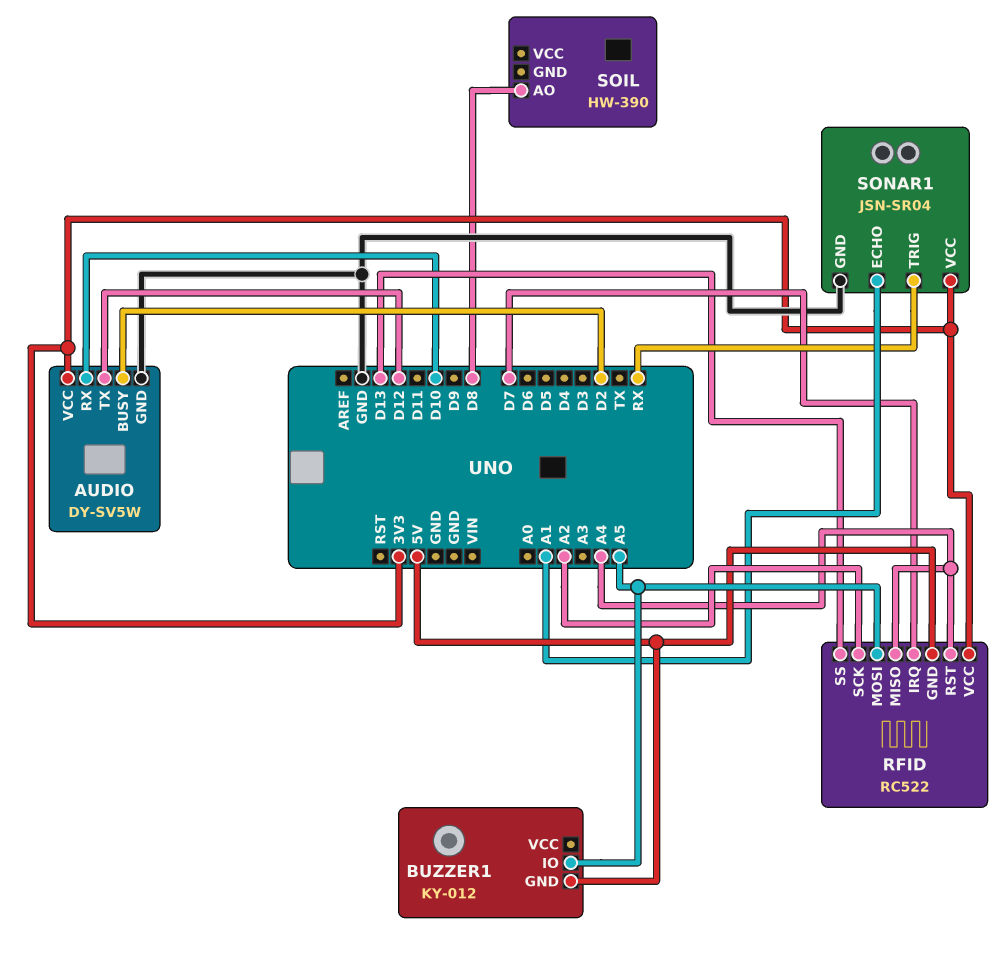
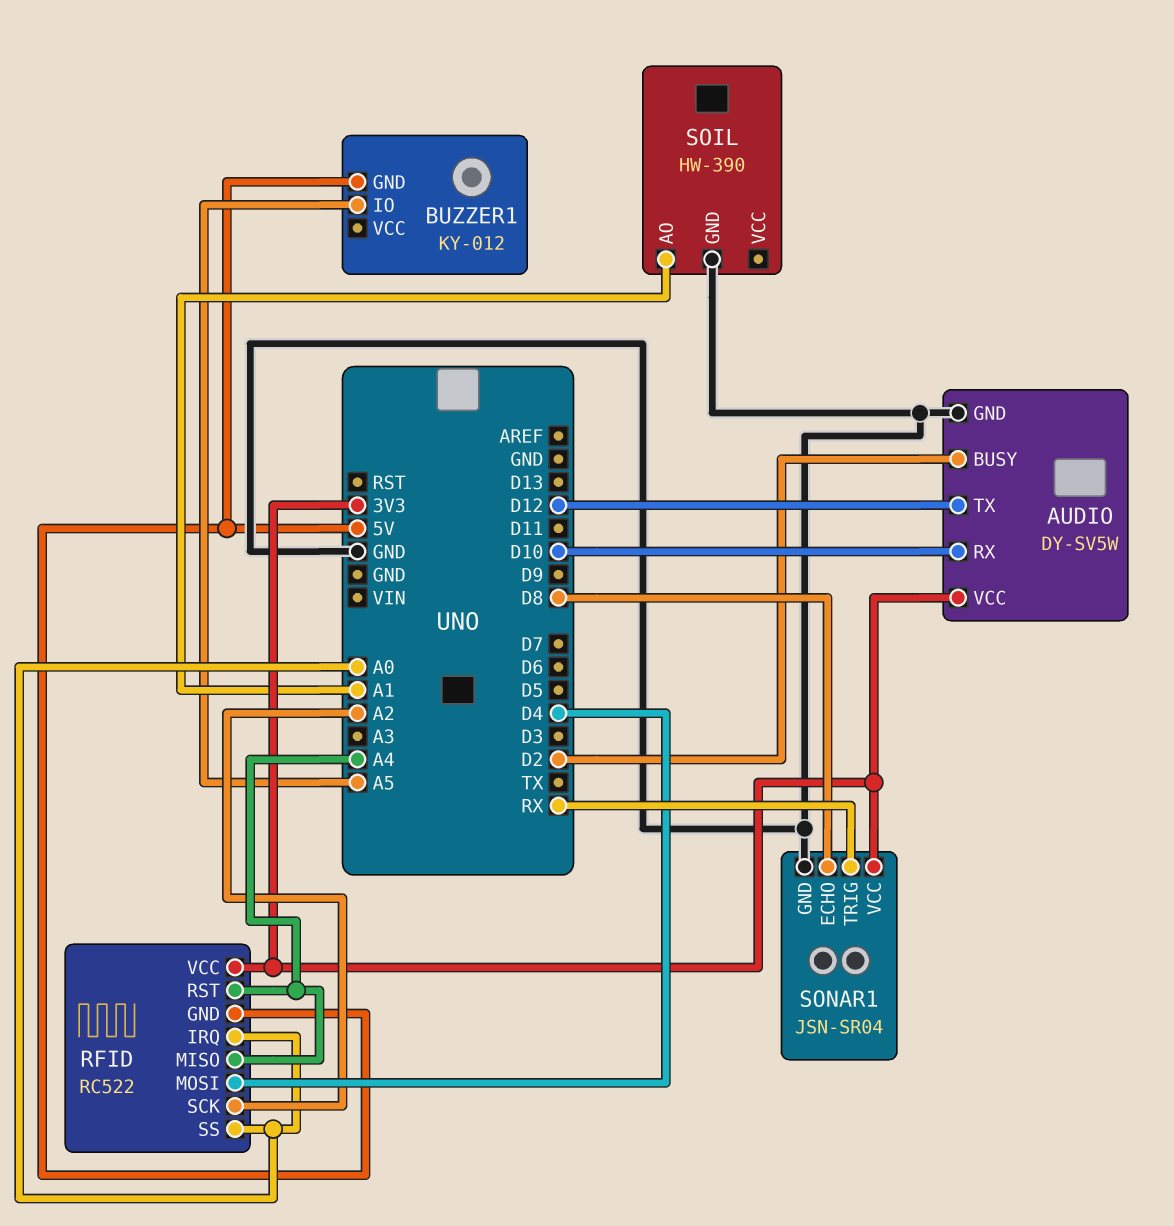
RFID pin IRQ: D7 -> A0
RFID pin MOSI: A5 -> D4
RFID pin SS: D13 -> A0
SOIL pin AO: D8 -> A1
SOIL pin GND: none -> GND
SONAR1 pin ECHO: A1 -> D8

